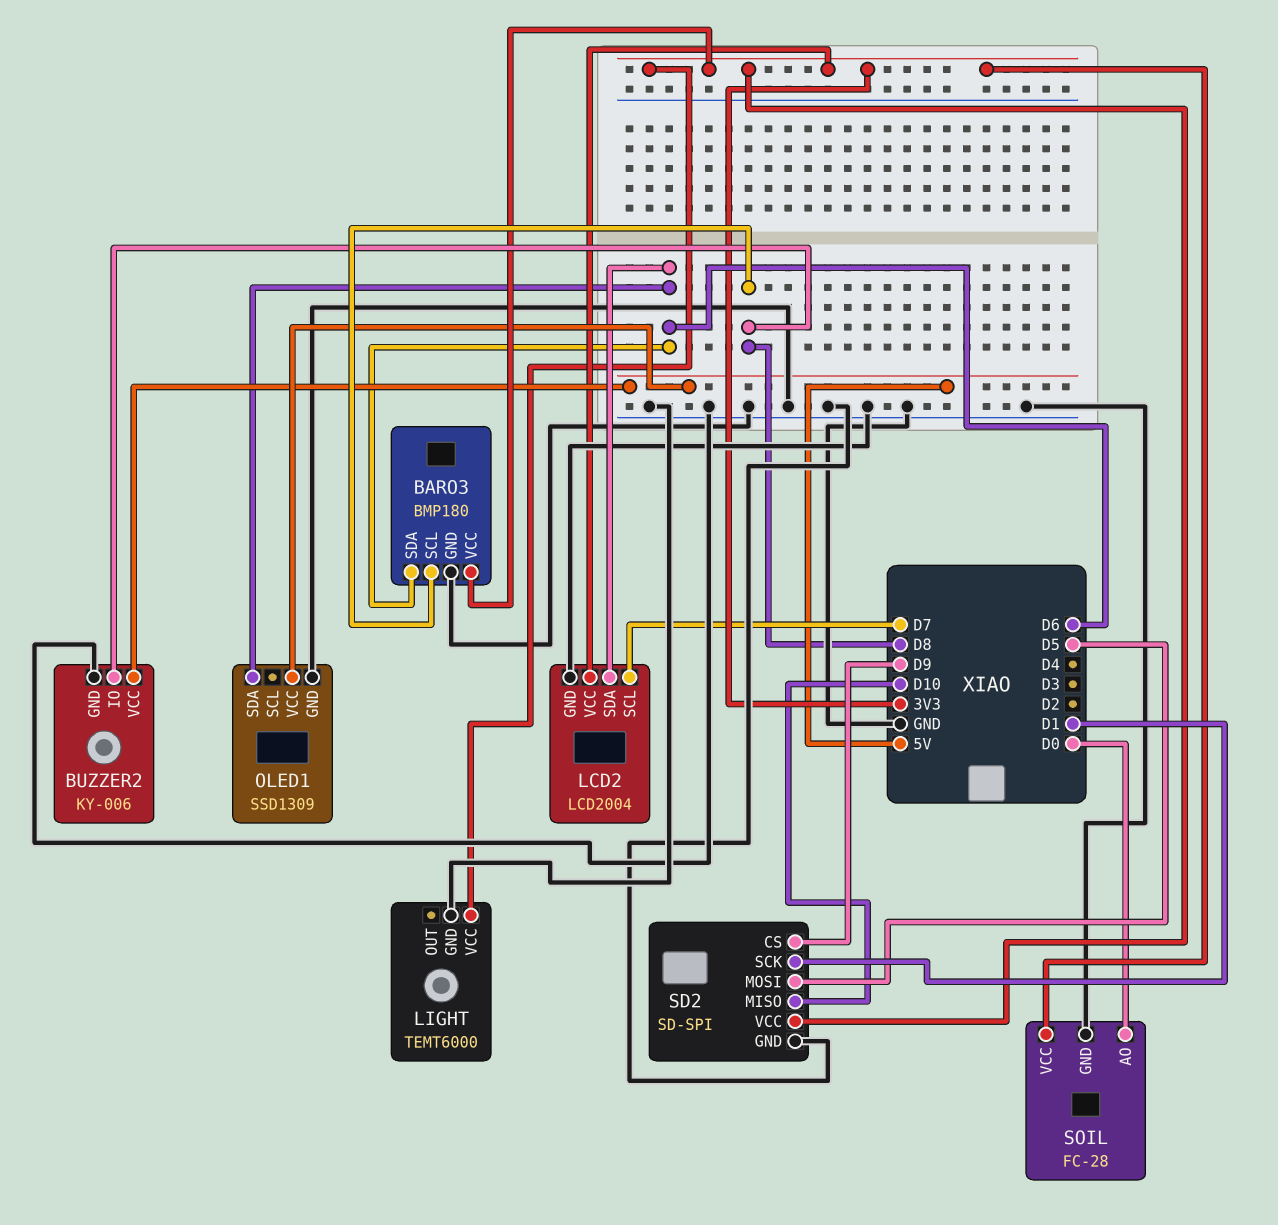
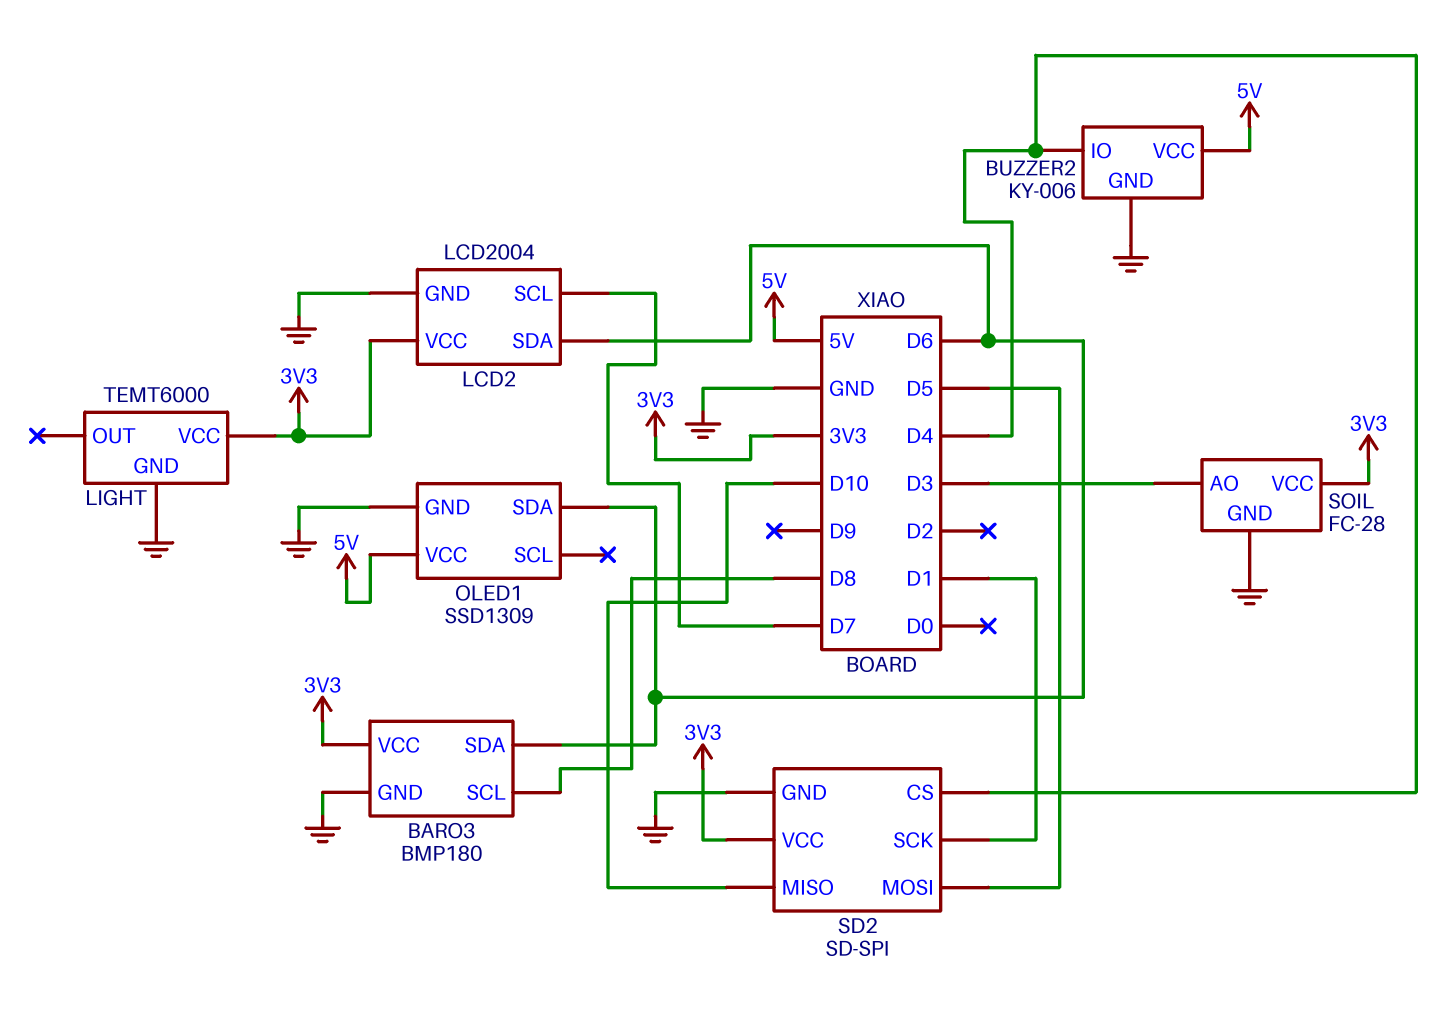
BUZZER2 pin IO: D8 -> D4
SD2 pin CS: D9 -> D4
SOIL pin AO: D0 -> D3

